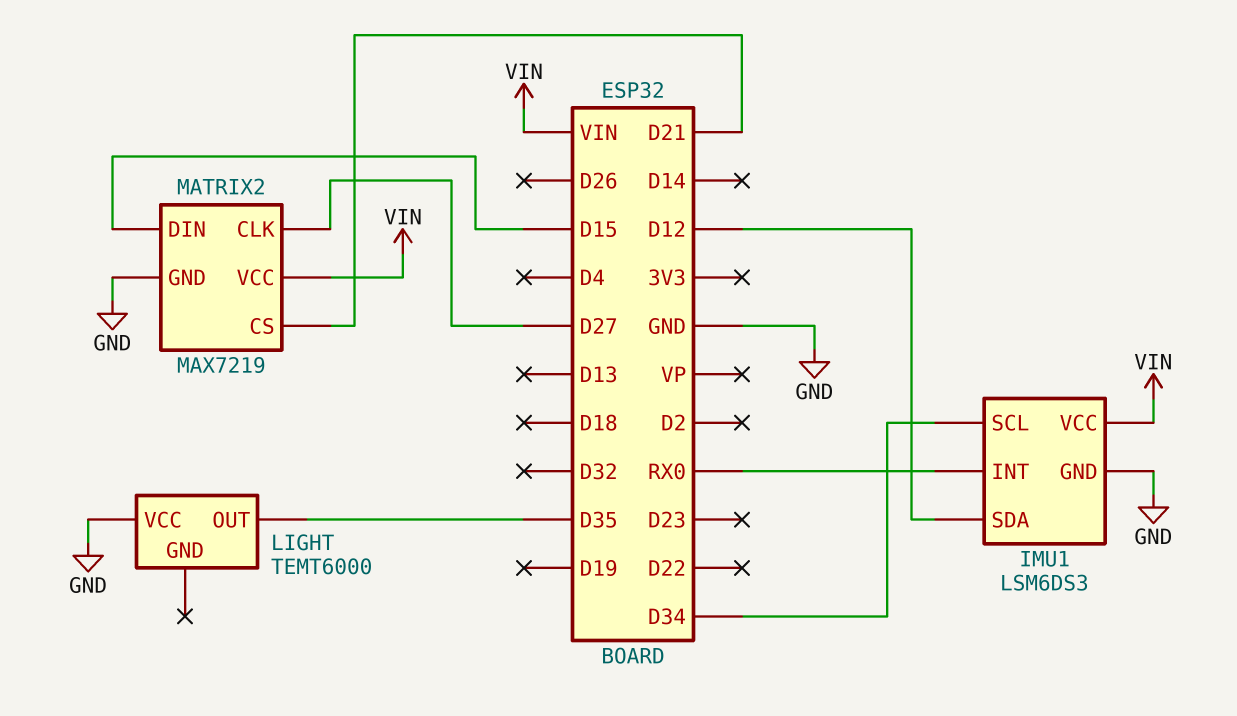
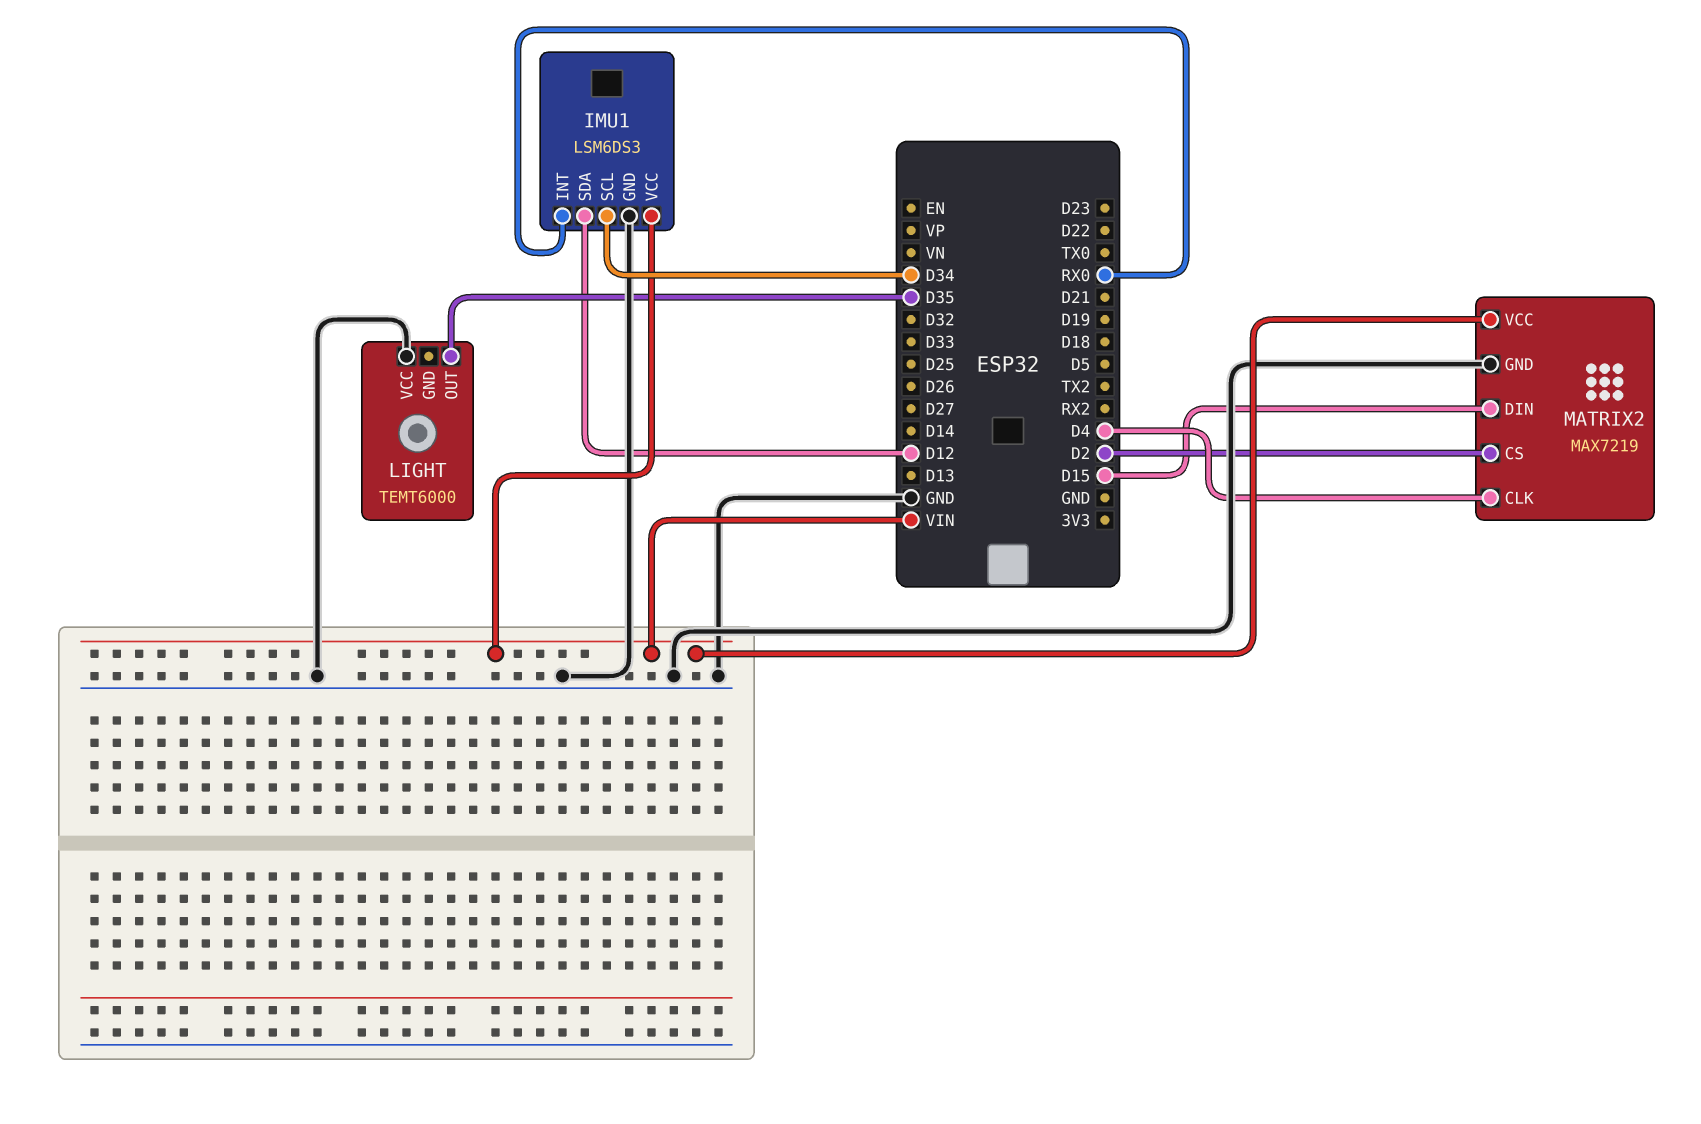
MATRIX2 pin CLK: D27 -> D4
MATRIX2 pin CS: D21 -> D2

